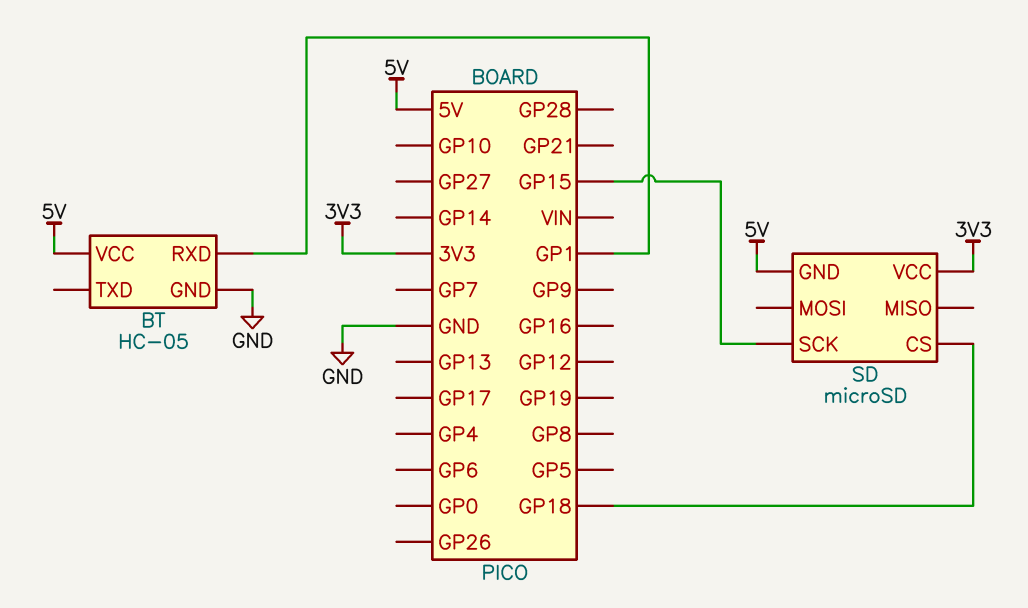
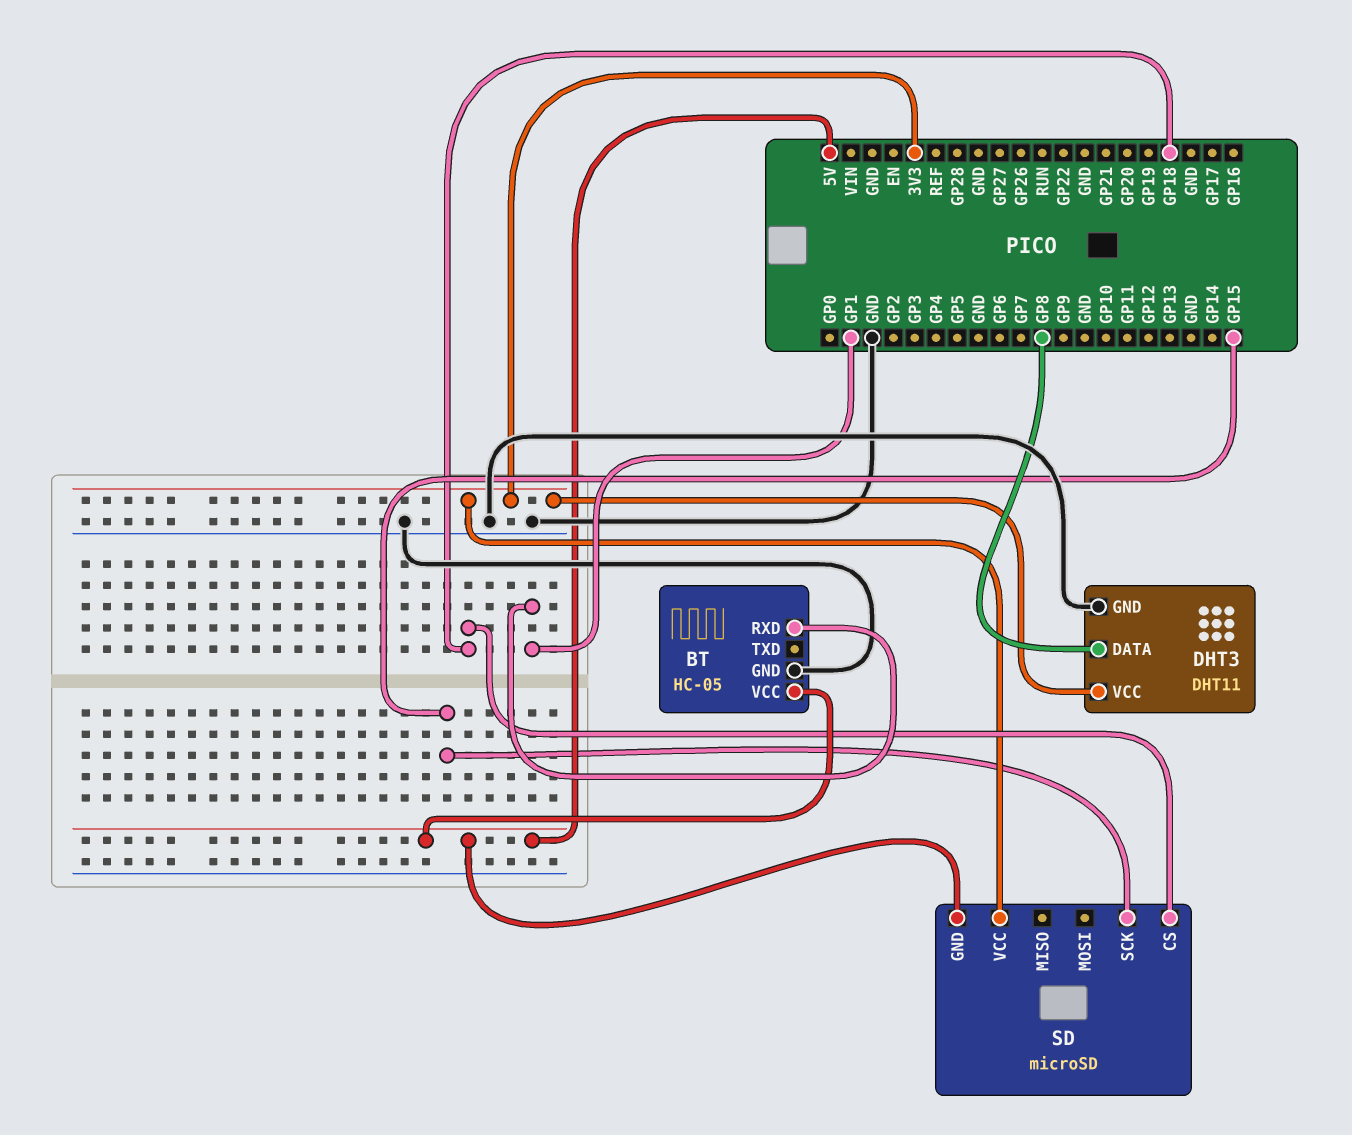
DHT3: none -> DHT11
DHT3 pin DATA: none -> GP8
DHT3 pin GND: none -> GND
DHT3 pin VCC: none -> 3V3

